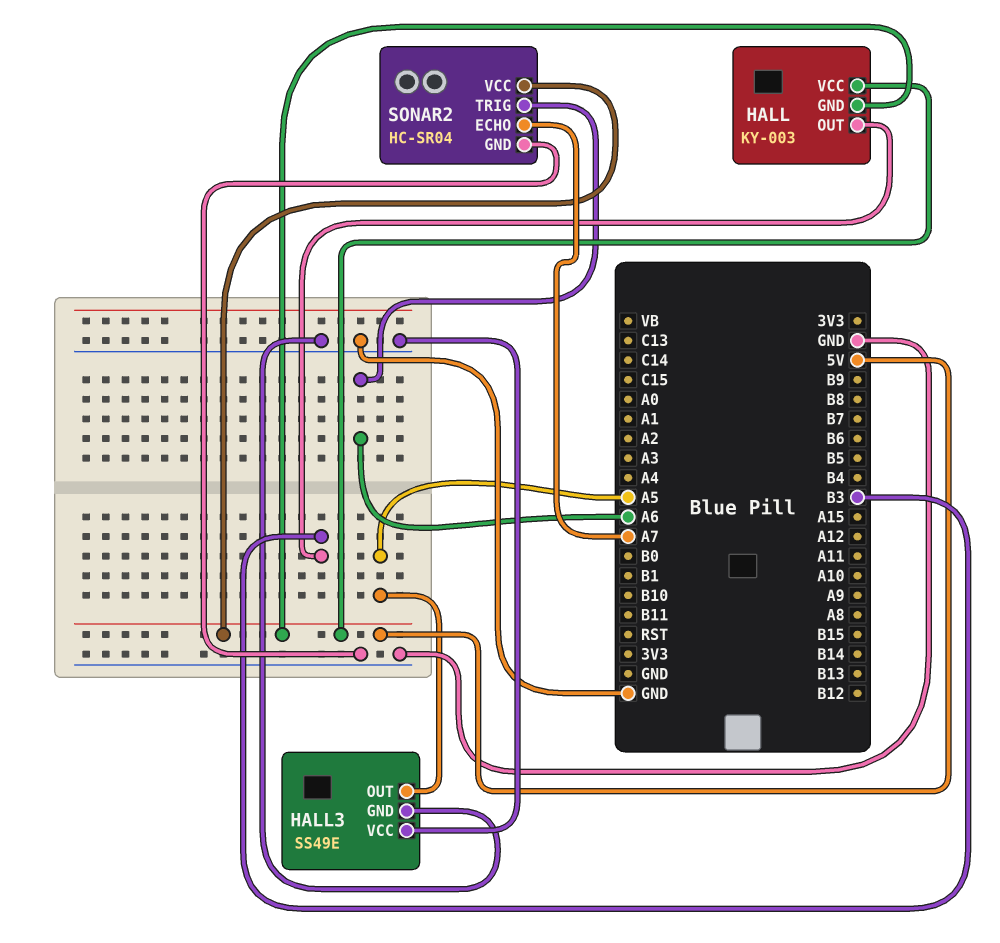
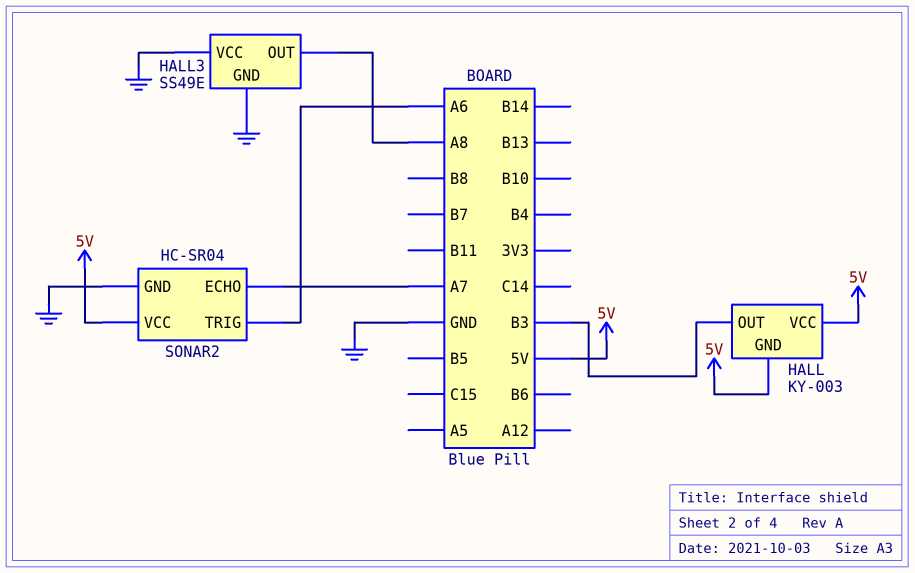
HALL3 pin OUT: A5 -> A8

